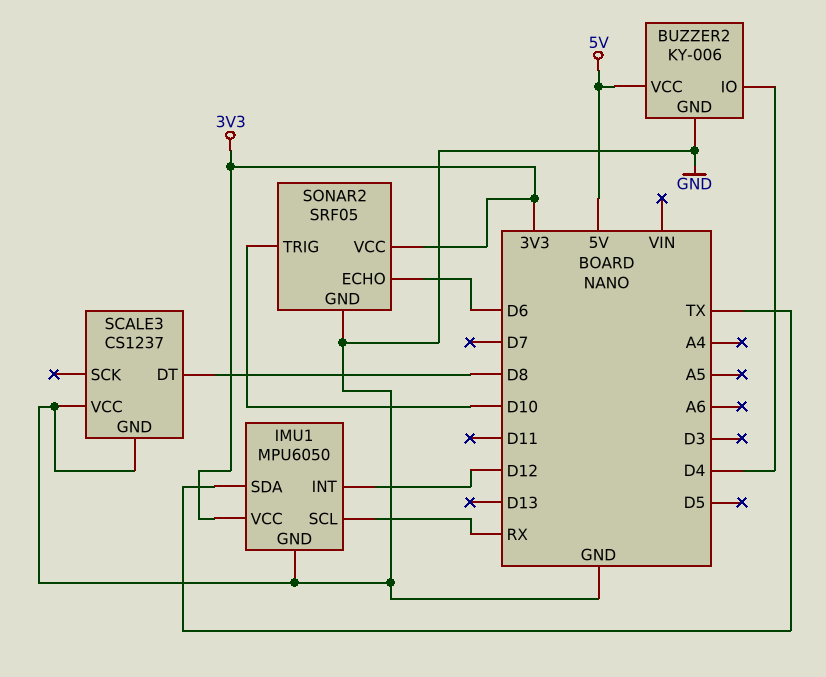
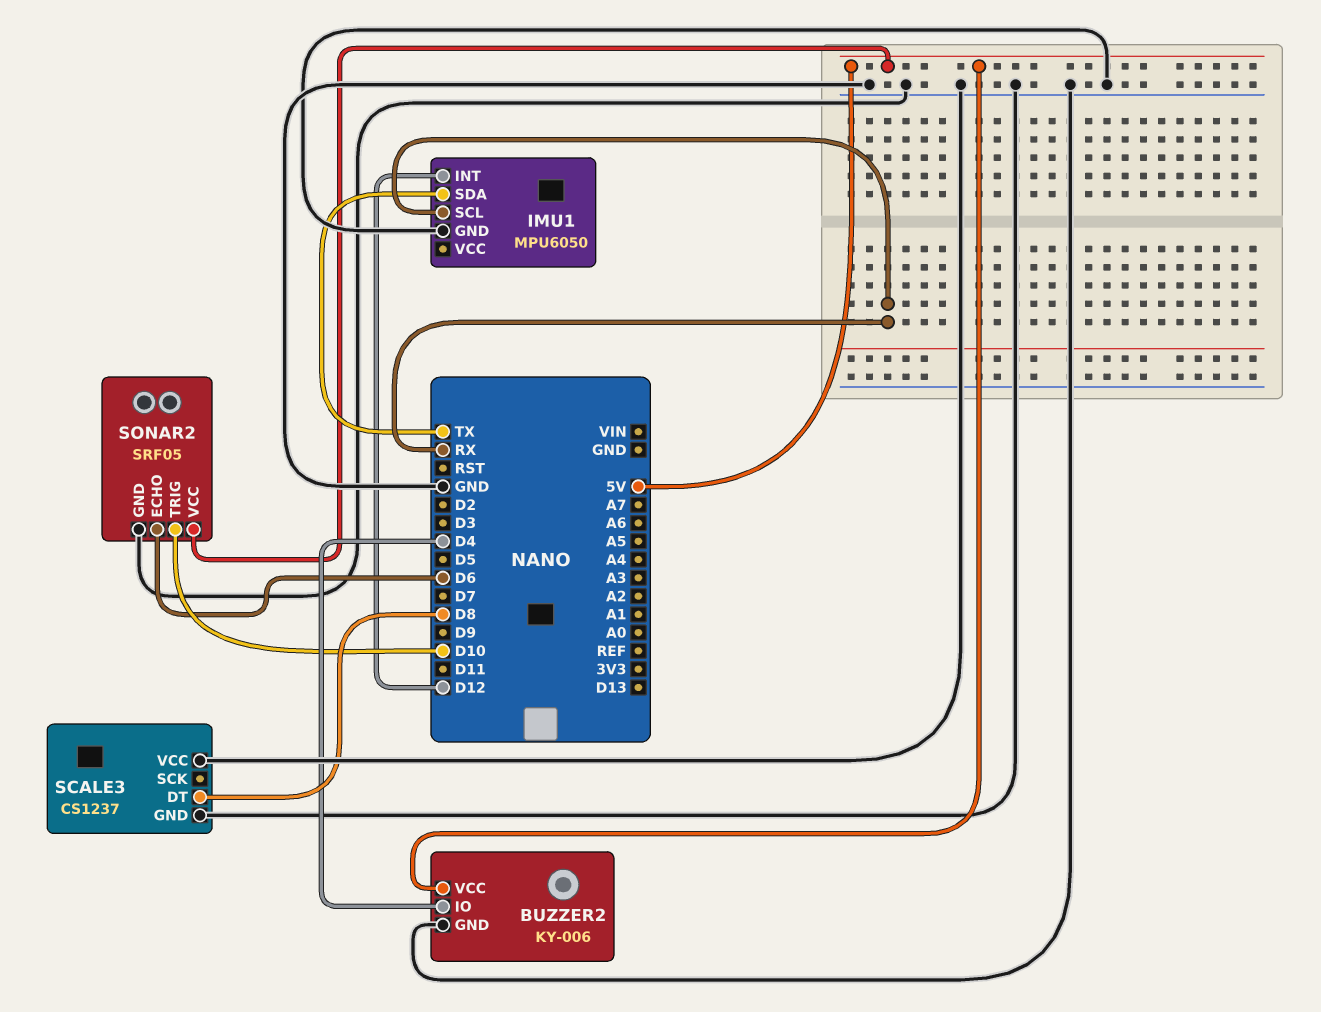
IMU1 pin VCC: 3V3 -> none
SONAR2 pin VCC: 3V3 -> 5V

